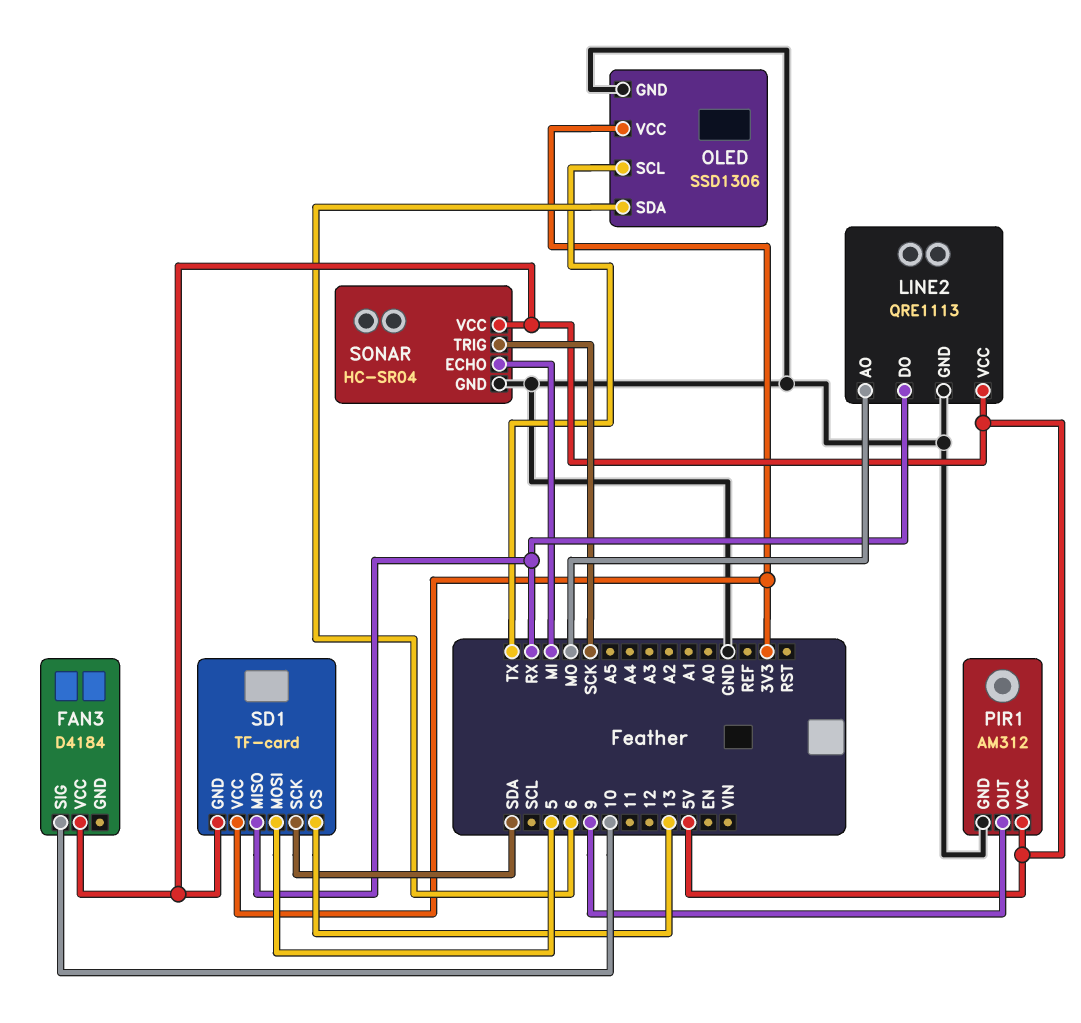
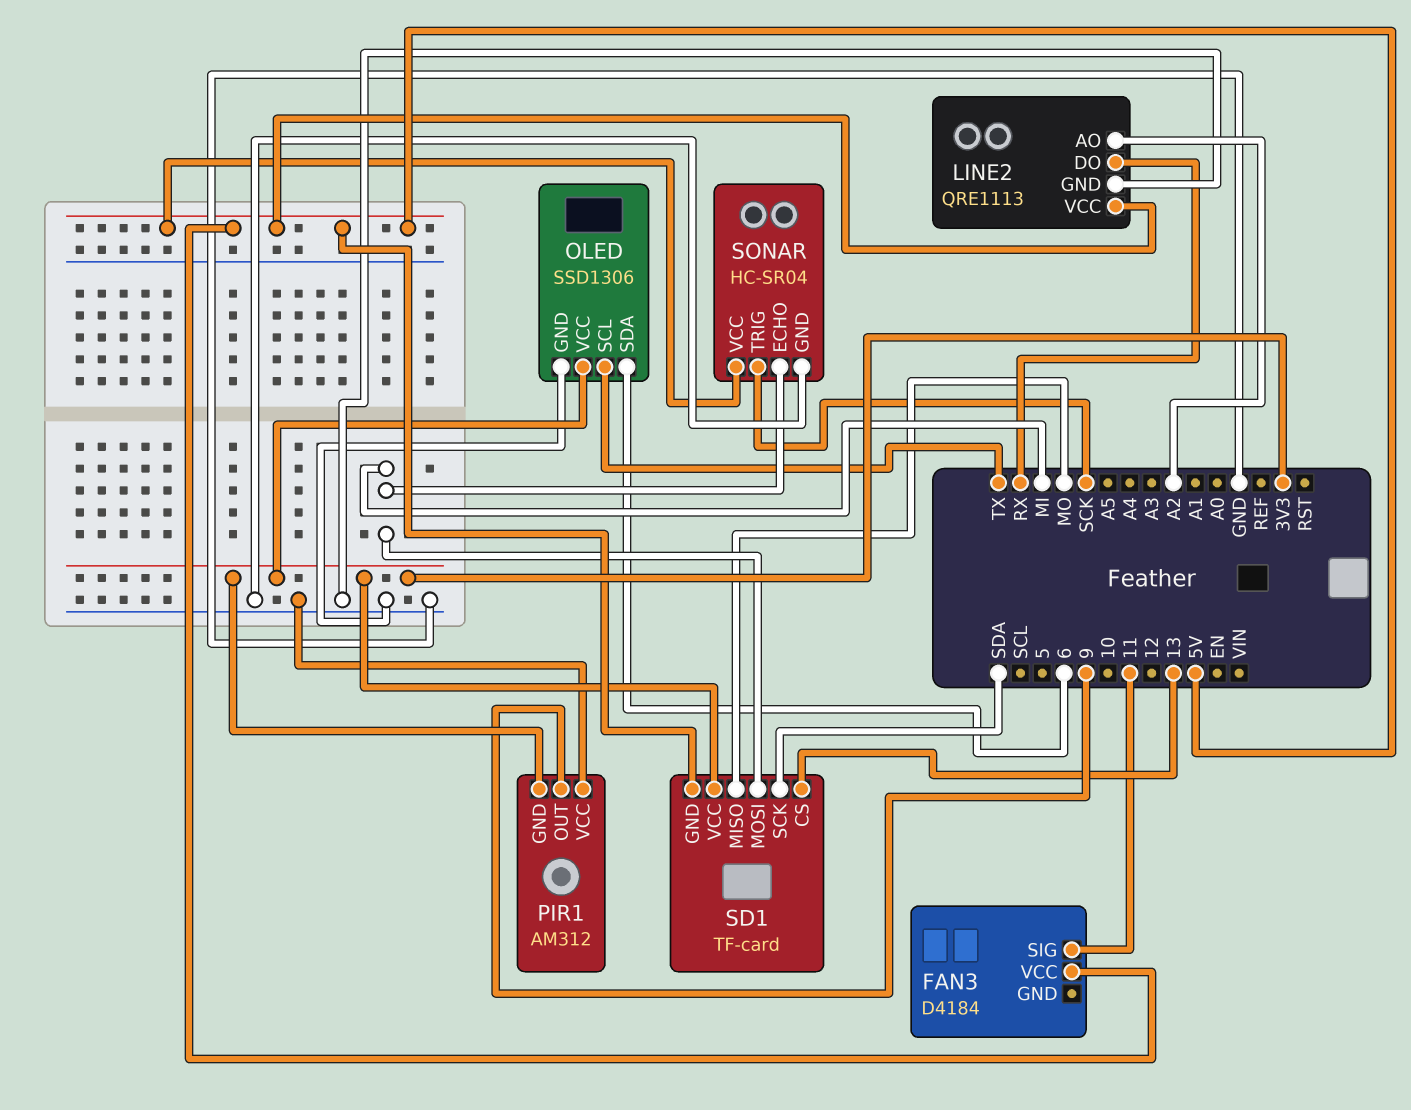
FAN3 pin SIG: 10 -> 11
LINE2 pin AO: MO -> A2
PIR1 pin GND: GND -> 3V3
PIR1 pin VCC: 5V -> GND
SD1 pin MISO: RX -> MO
SD1 pin MOSI: 5 -> MI

